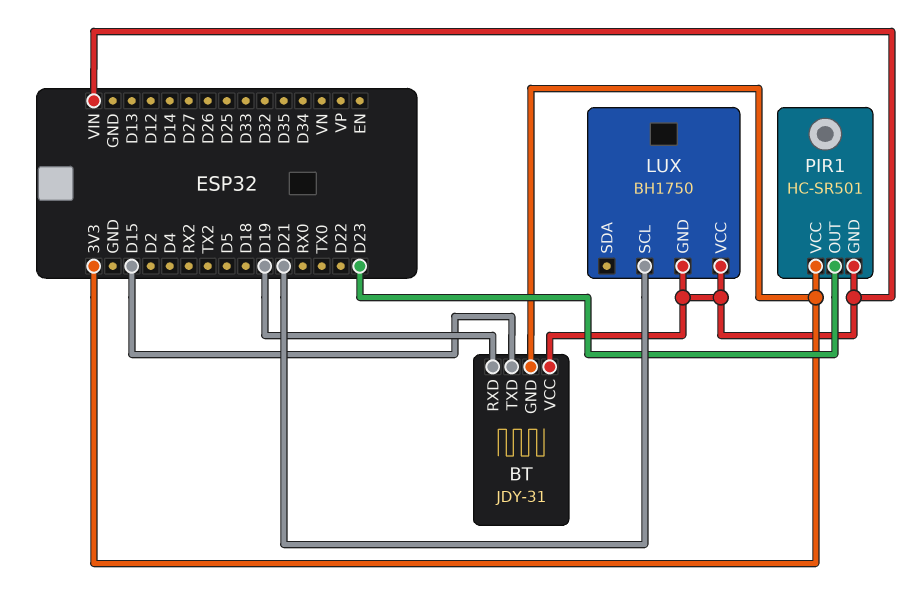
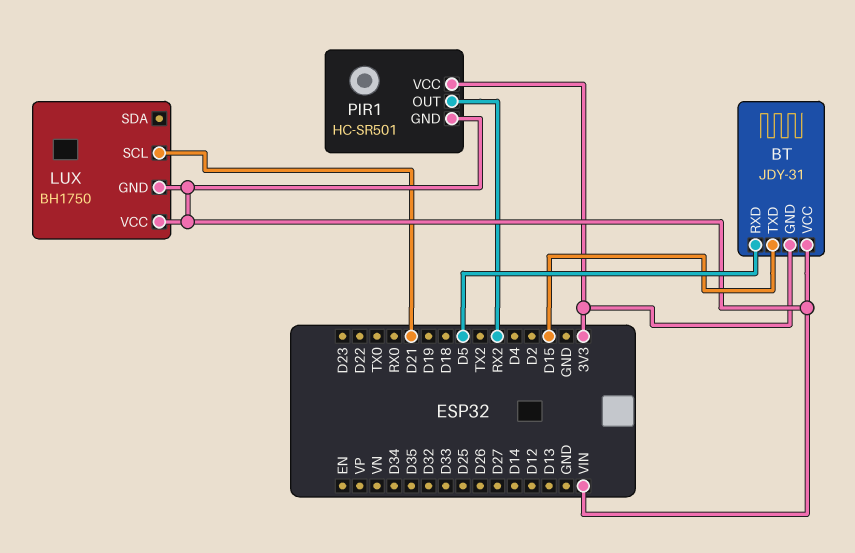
BT pin RXD: D19 -> D5
PIR1 pin OUT: D23 -> RX2

